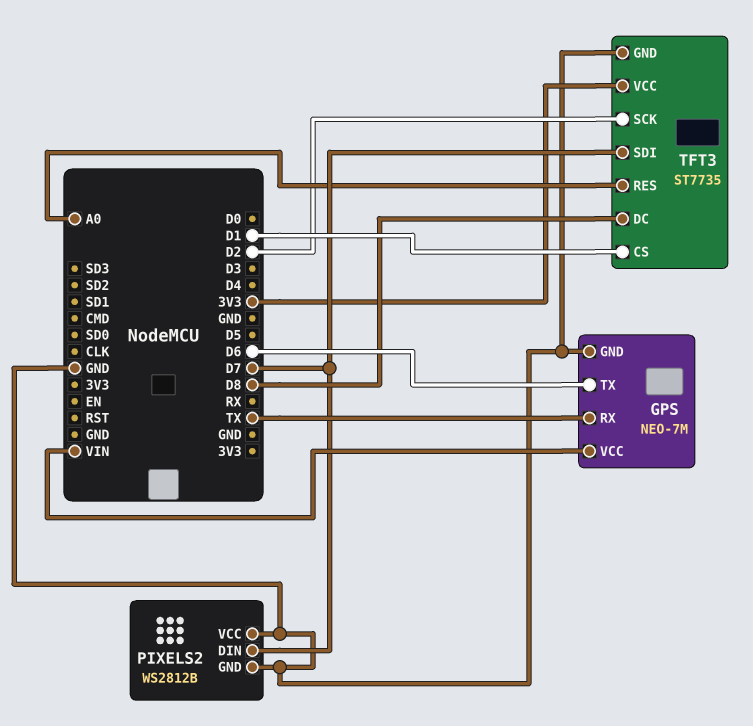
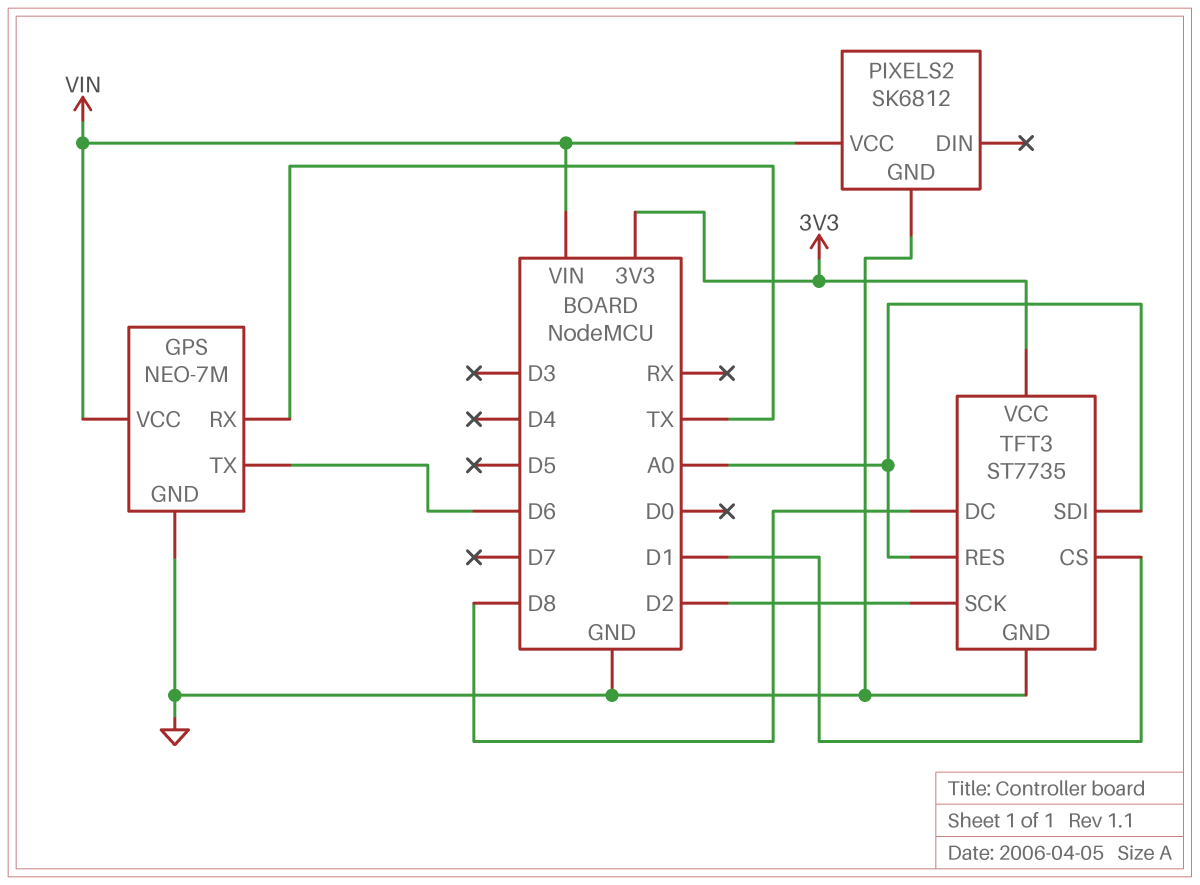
PIXELS2: WS2812B -> SK6812
PIXELS2 pin DIN: D7 -> none
PIXELS2 pin VCC: GND -> VIN
TFT3 pin SDI: D7 -> A0

